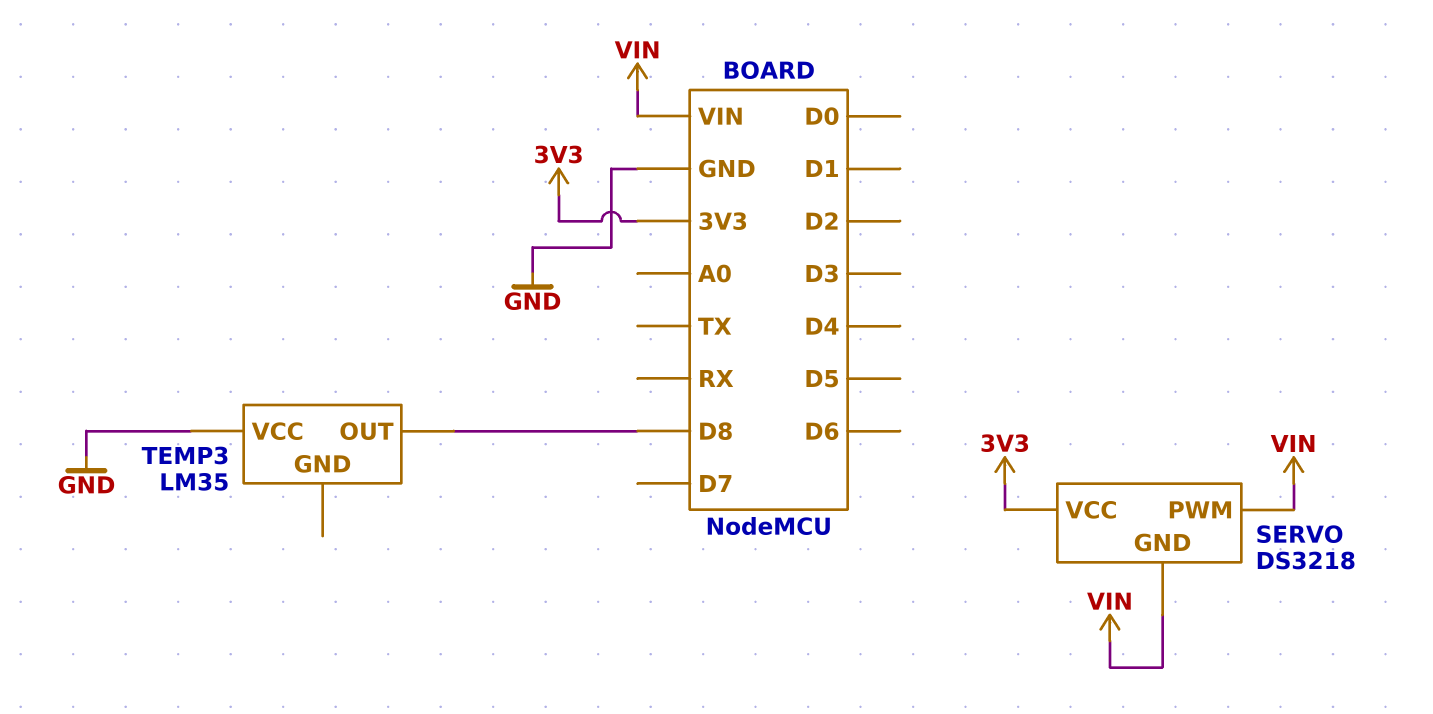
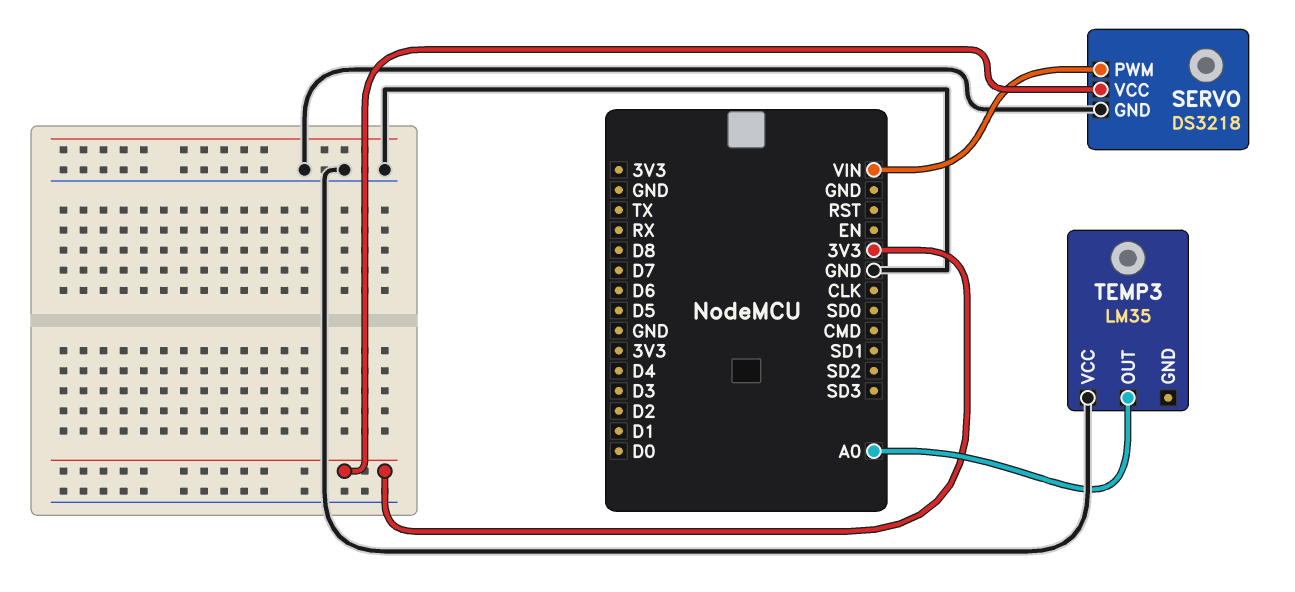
SERVO pin GND: VIN -> GND
TEMP3 pin OUT: D8 -> A0

